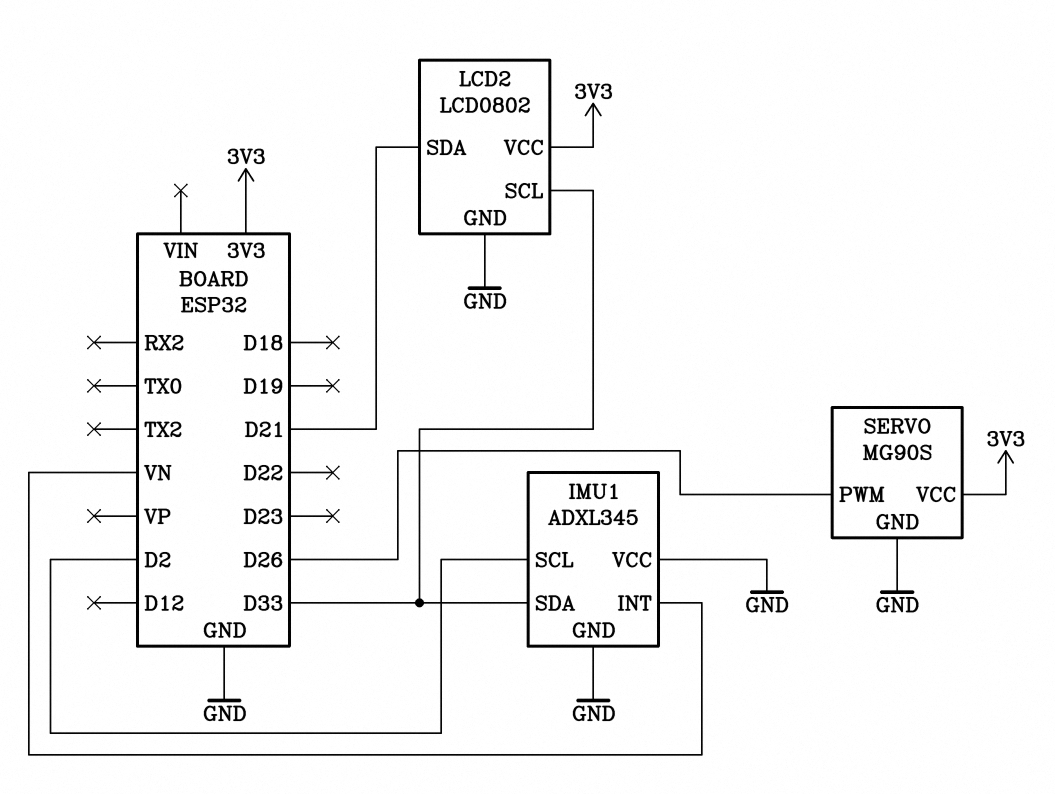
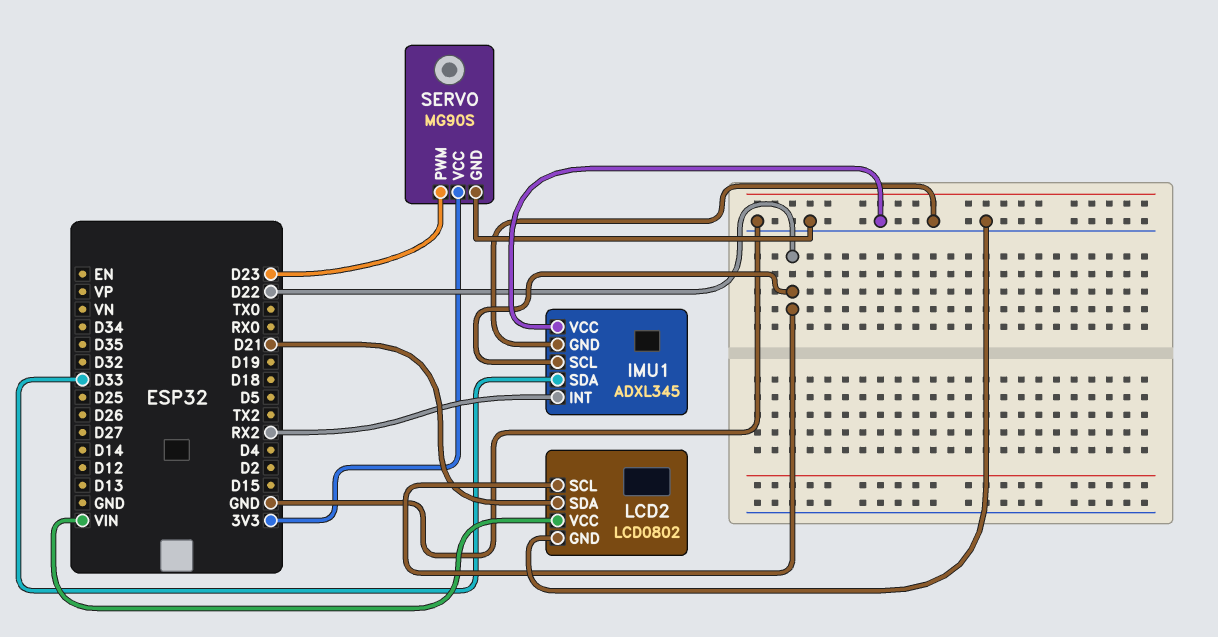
IMU1 pin INT: VN -> RX2
IMU1 pin SCL: D2 -> D22
LCD2 pin SCL: D33 -> D22
LCD2 pin VCC: 3V3 -> VIN
SERVO pin PWM: D26 -> D23

